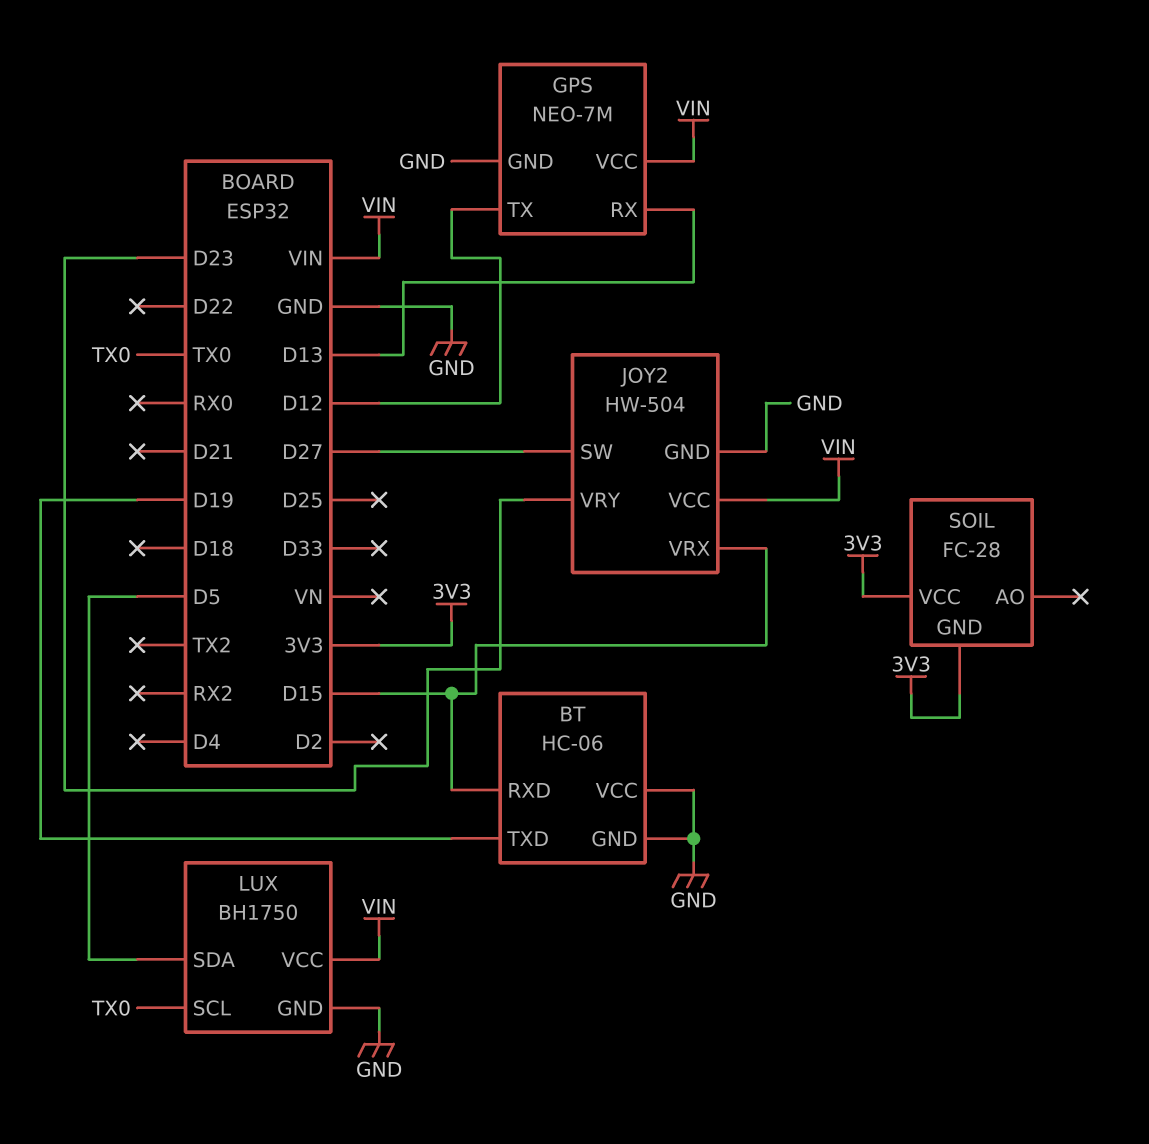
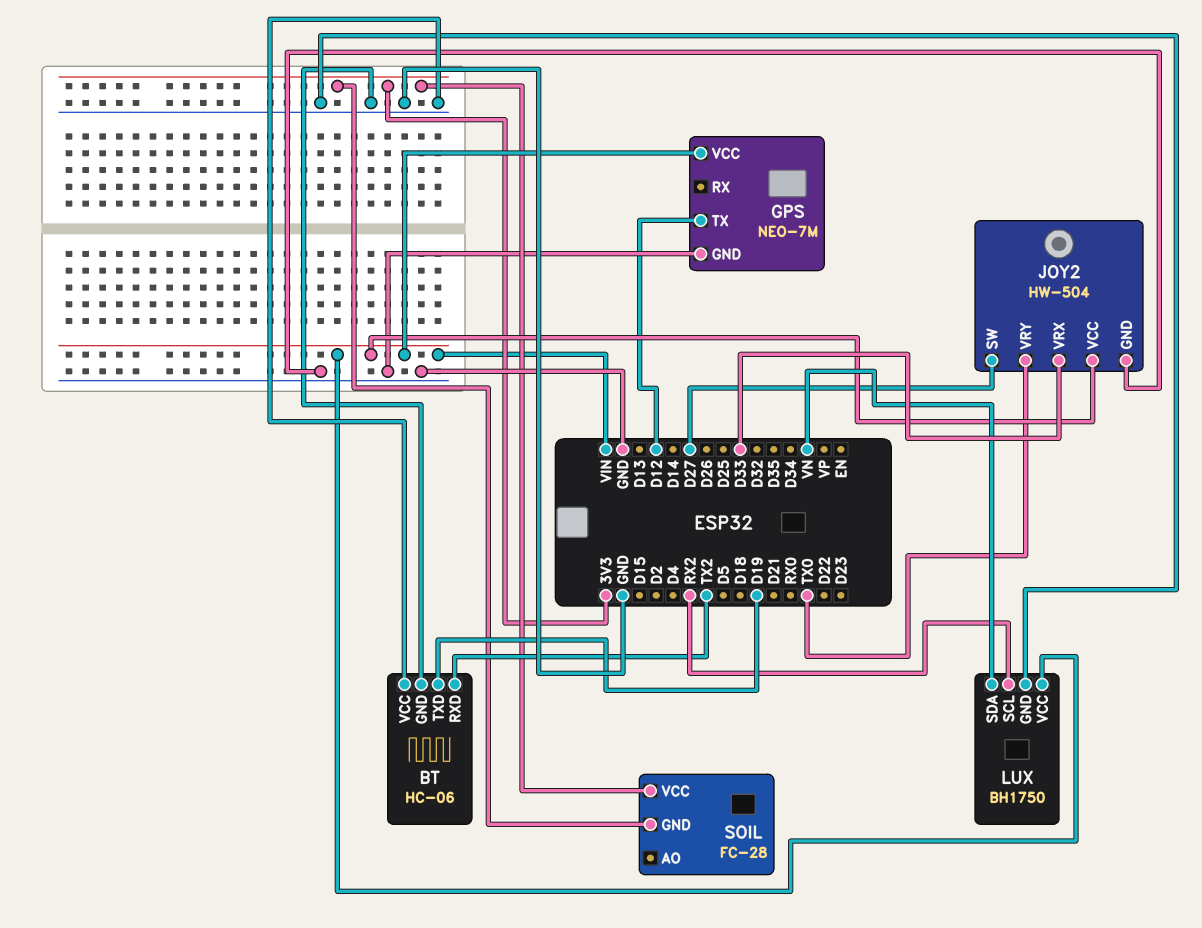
BT pin RXD: D15 -> TX2
GPS pin RX: D13 -> none
JOY2 pin VRX: D15 -> D33
JOY2 pin VRY: D23 -> TX0
LUX pin SCL: TX0 -> RX2
LUX pin SDA: D5 -> VN

